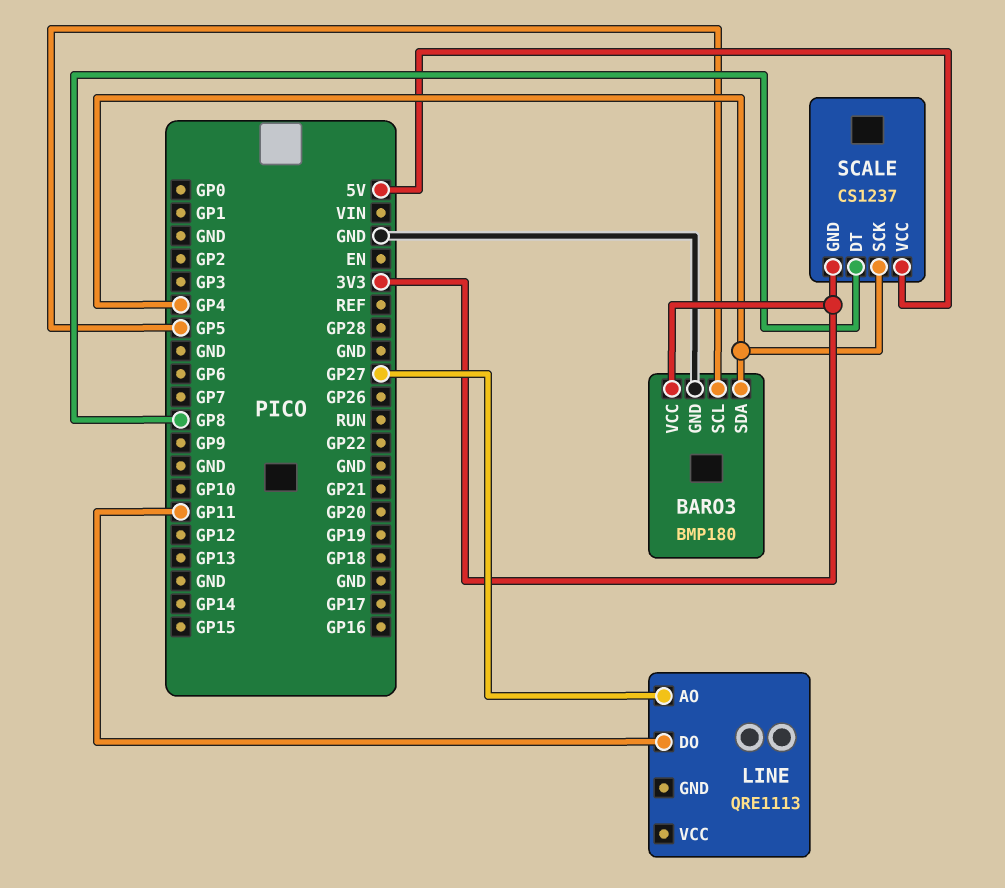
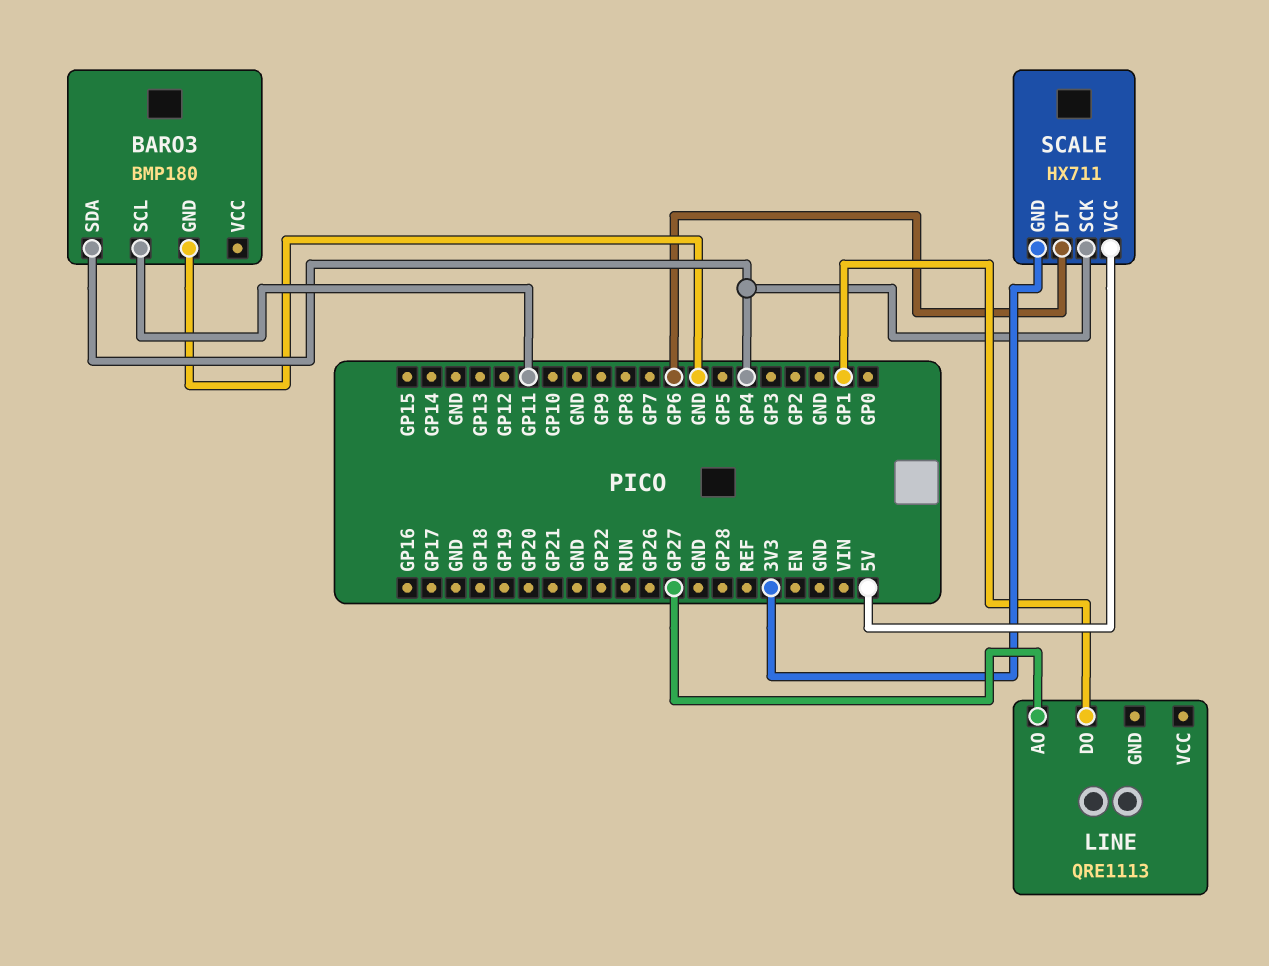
BARO3 pin SCL: GP5 -> GP11
BARO3 pin VCC: 3V3 -> none
LINE pin DO: GP11 -> GP1
SCALE: CS1237 -> HX711
SCALE pin DT: GP8 -> GP6

